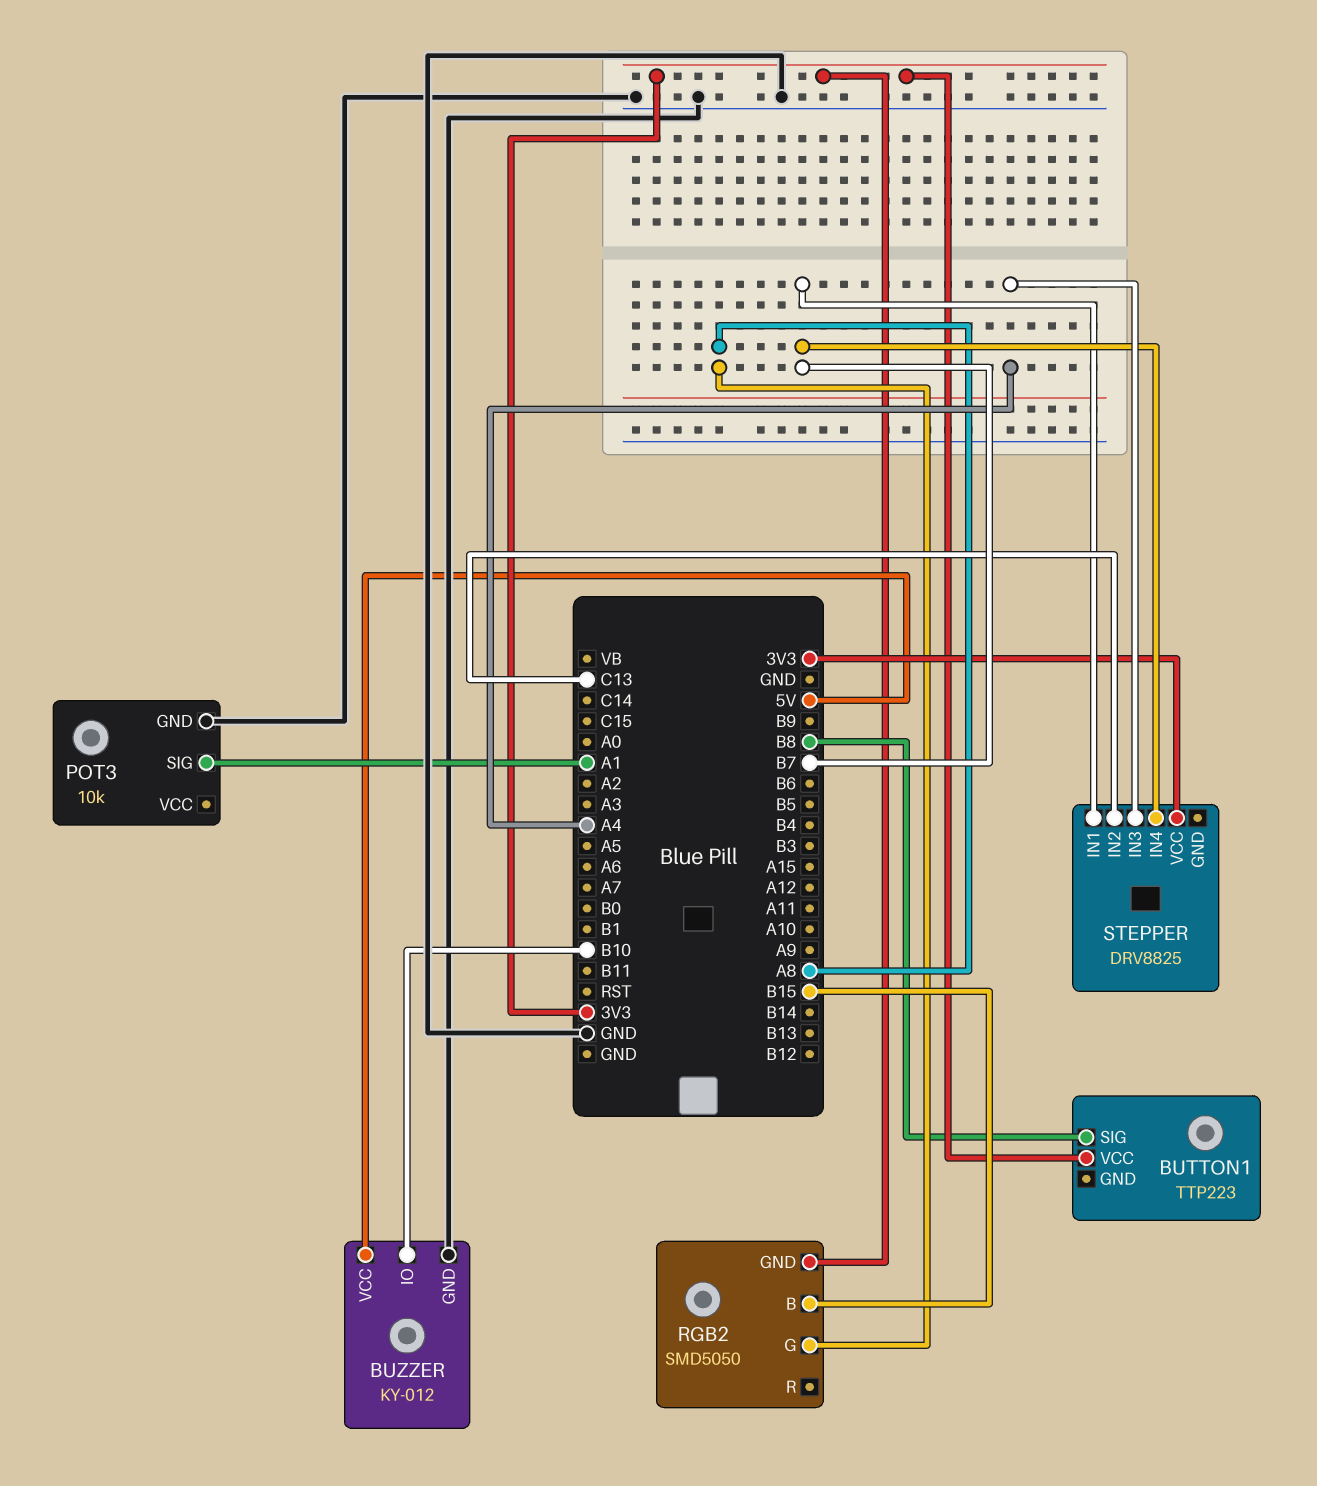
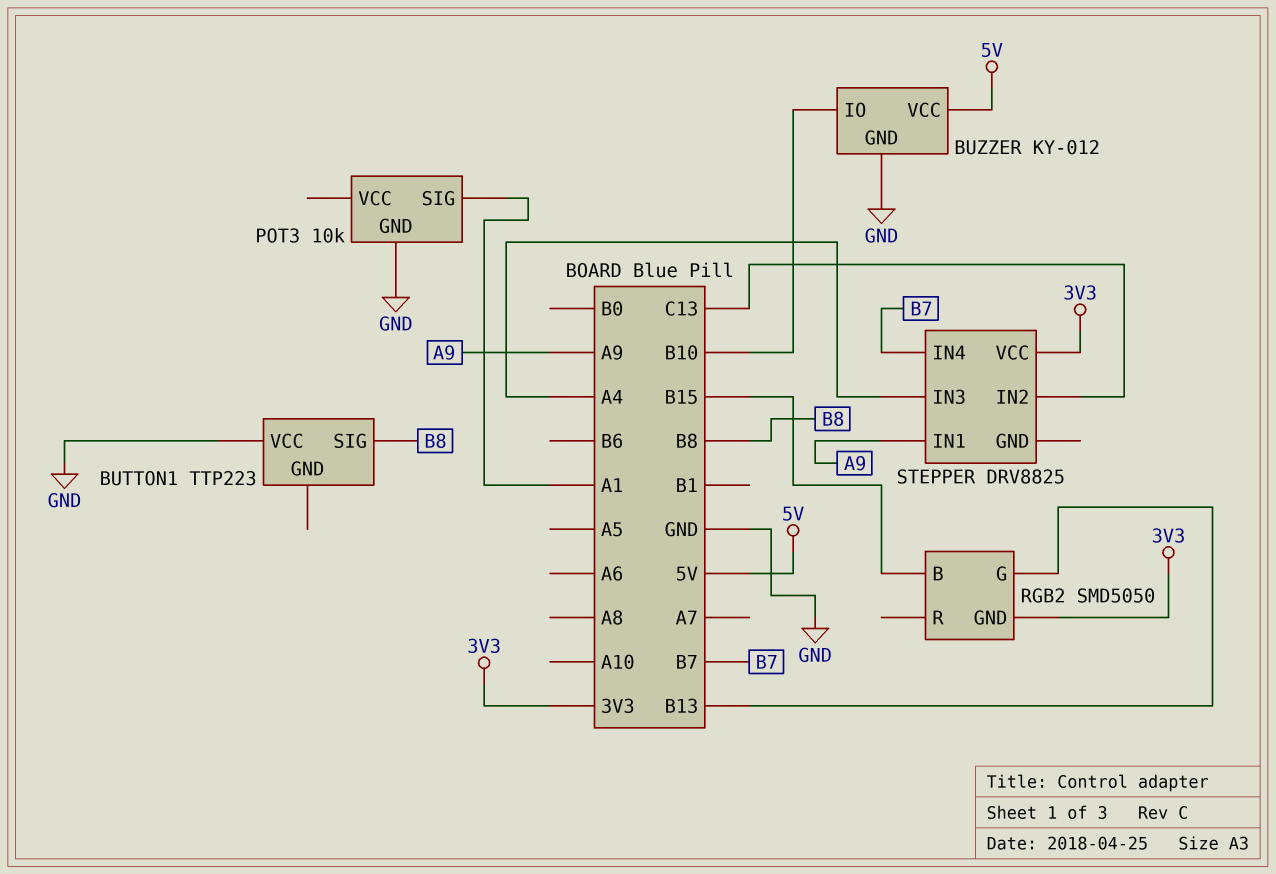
BUTTON1 pin VCC: 3V3 -> GND
RGB2 pin G: A8 -> B13
STEPPER pin IN1: B7 -> A9

